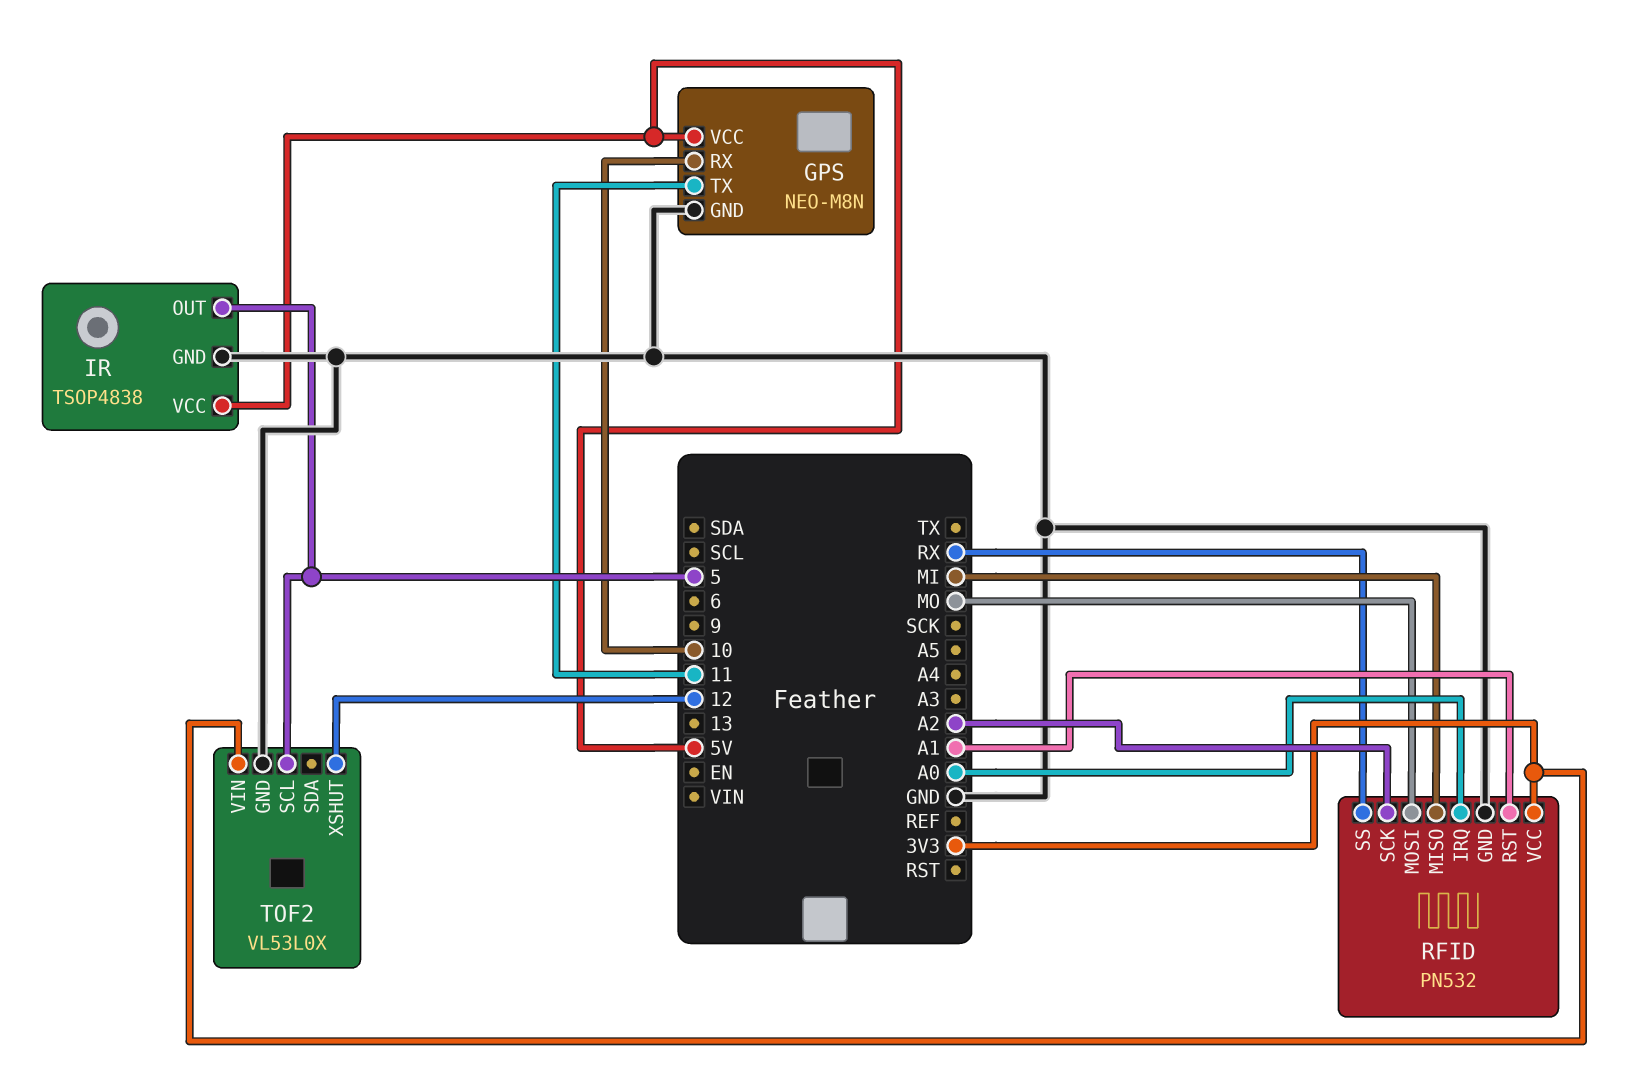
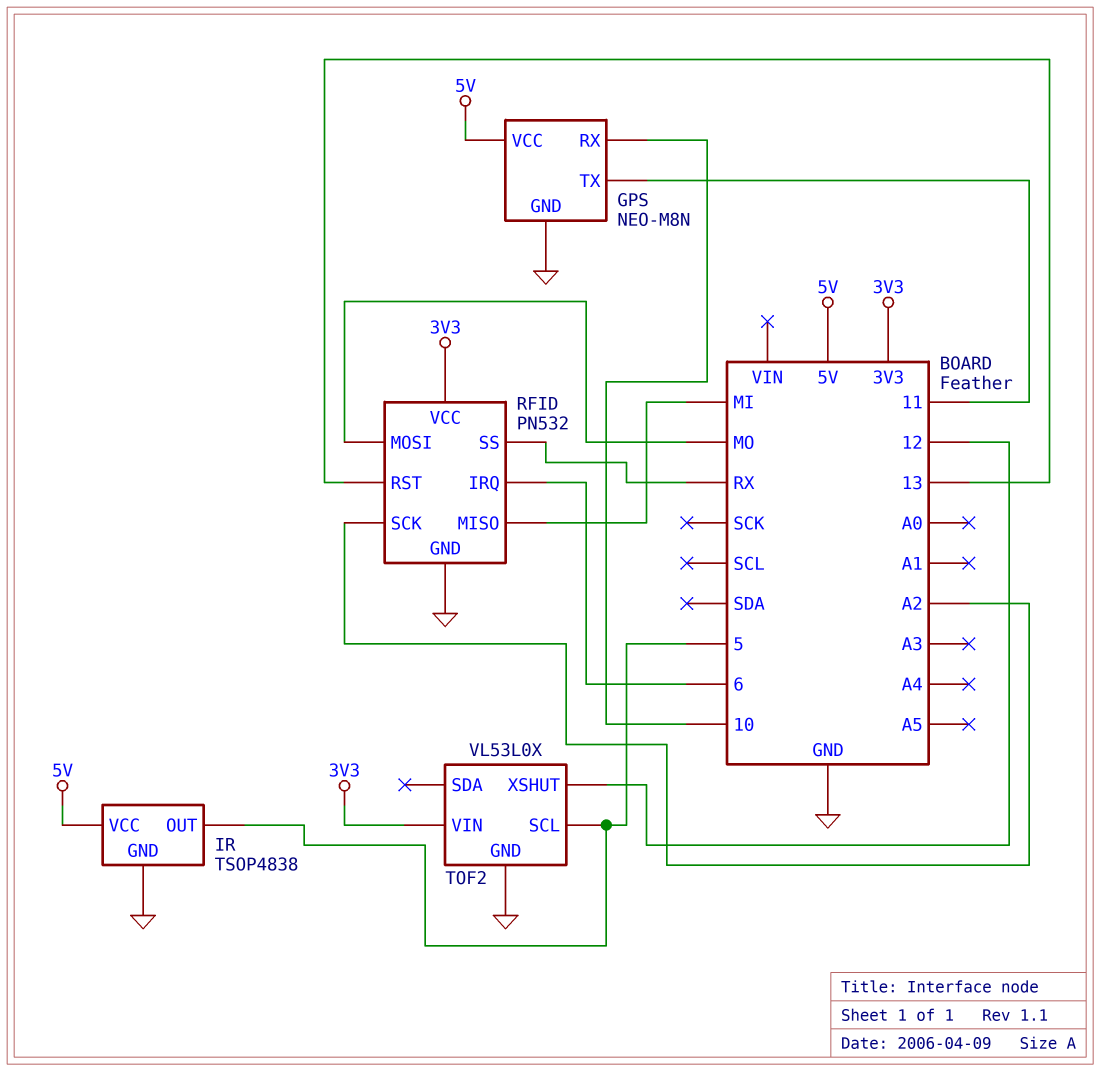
RFID pin IRQ: A0 -> 6
RFID pin RST: A1 -> 13

